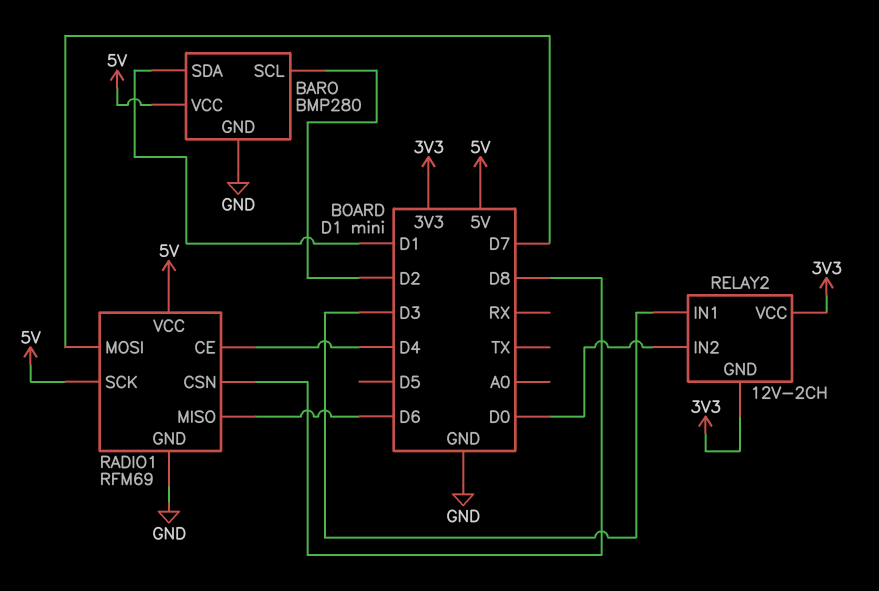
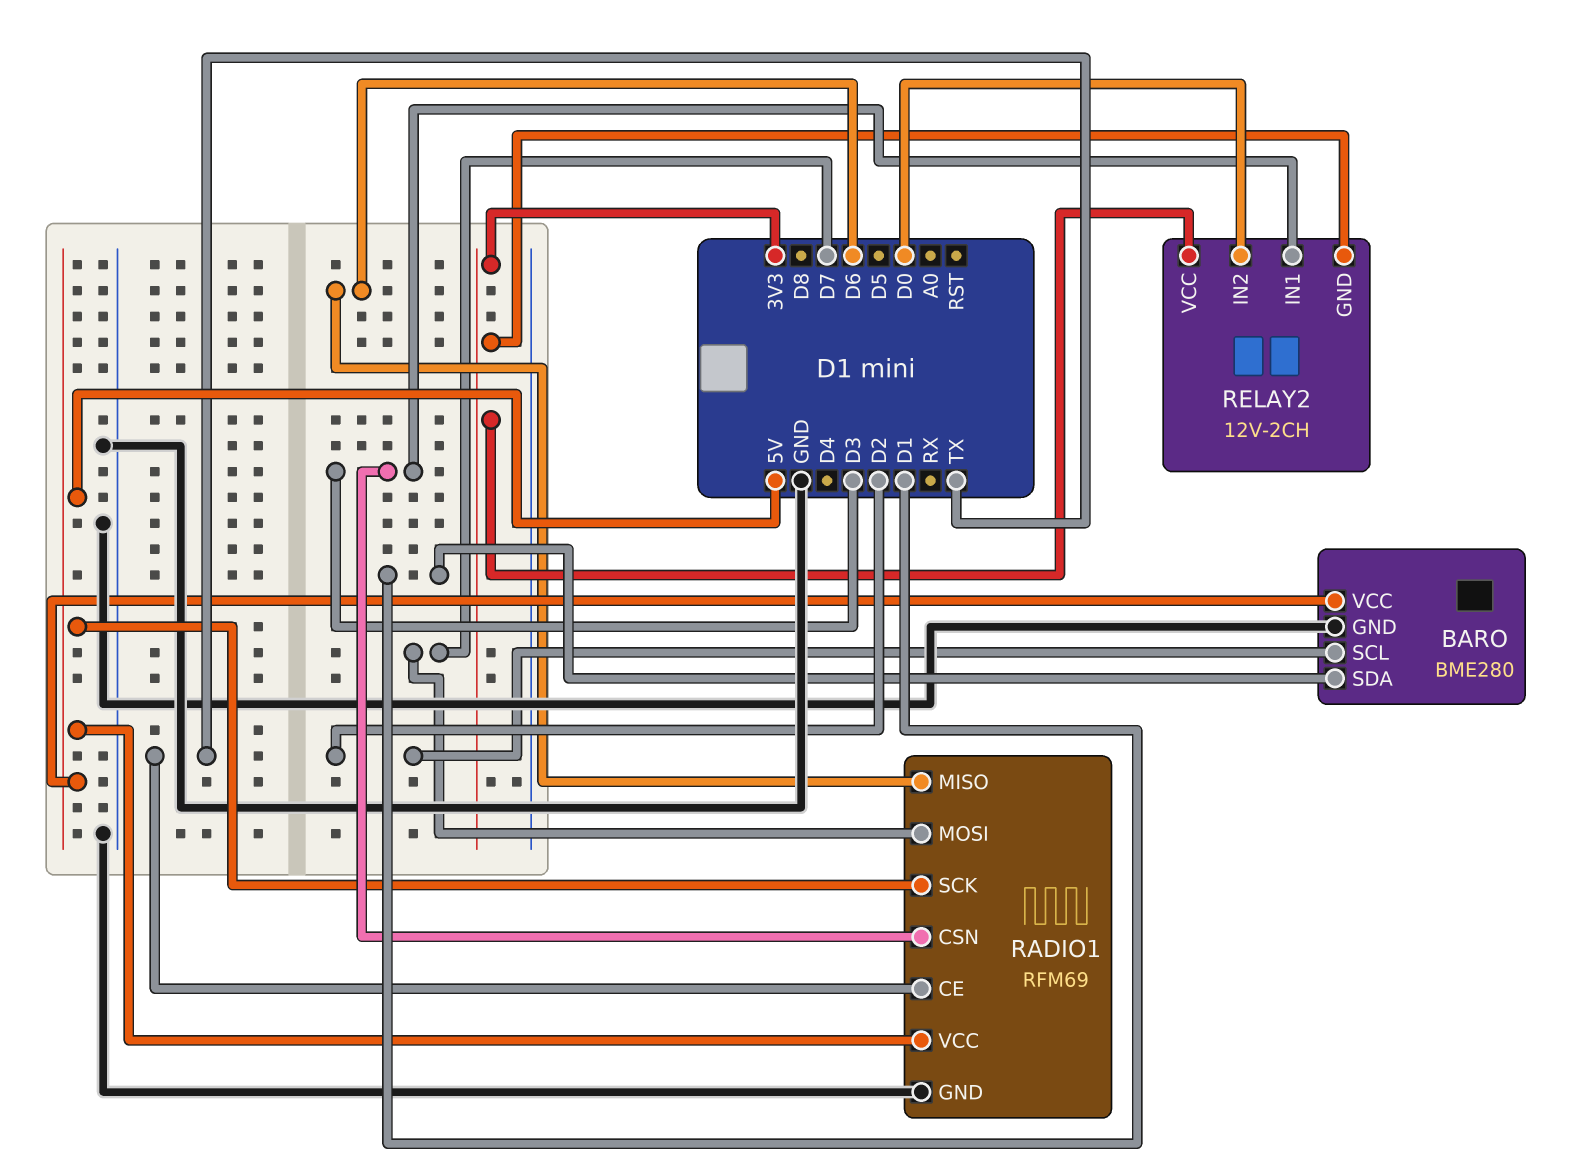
BARO: BMP280 -> BME280
RADIO1 pin CE: D4 -> TX
RADIO1 pin CSN: D8 -> D3

